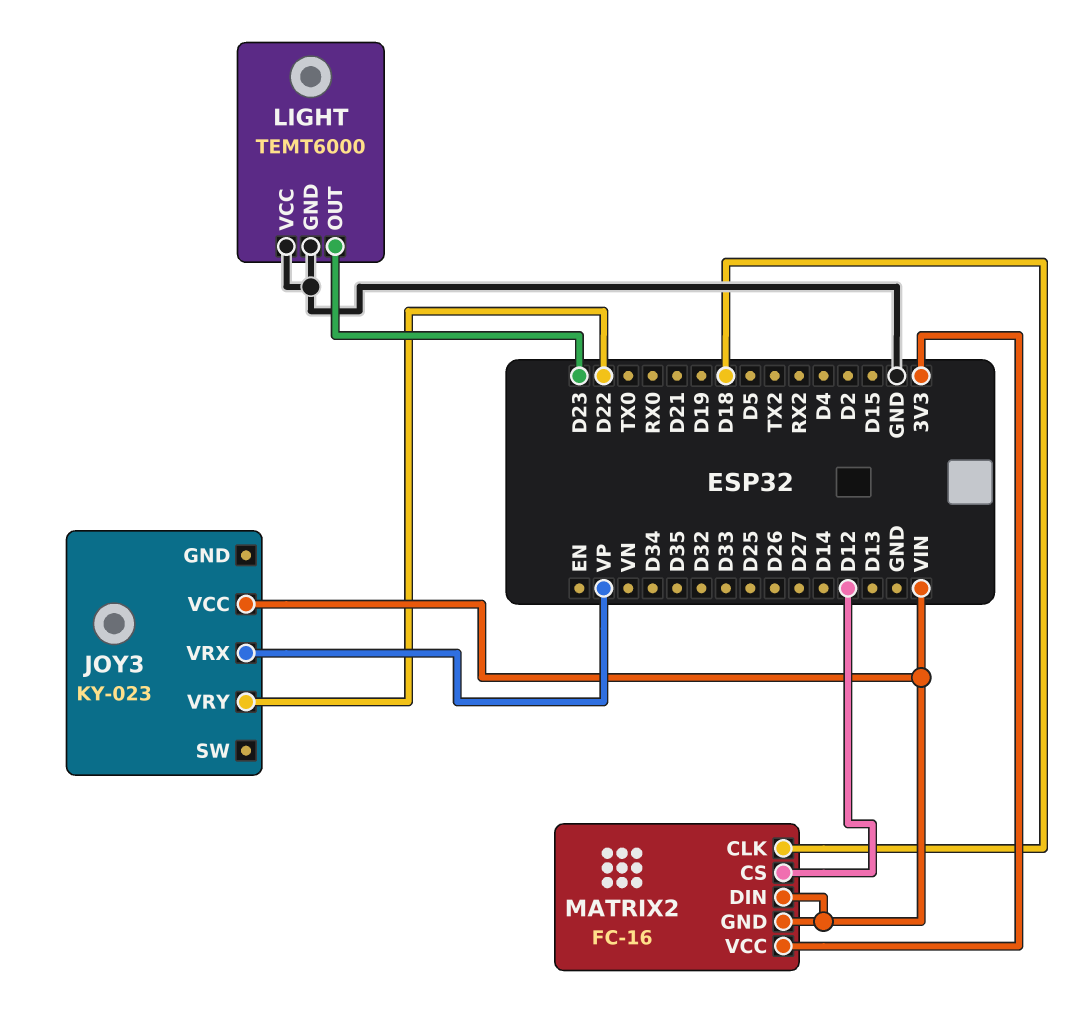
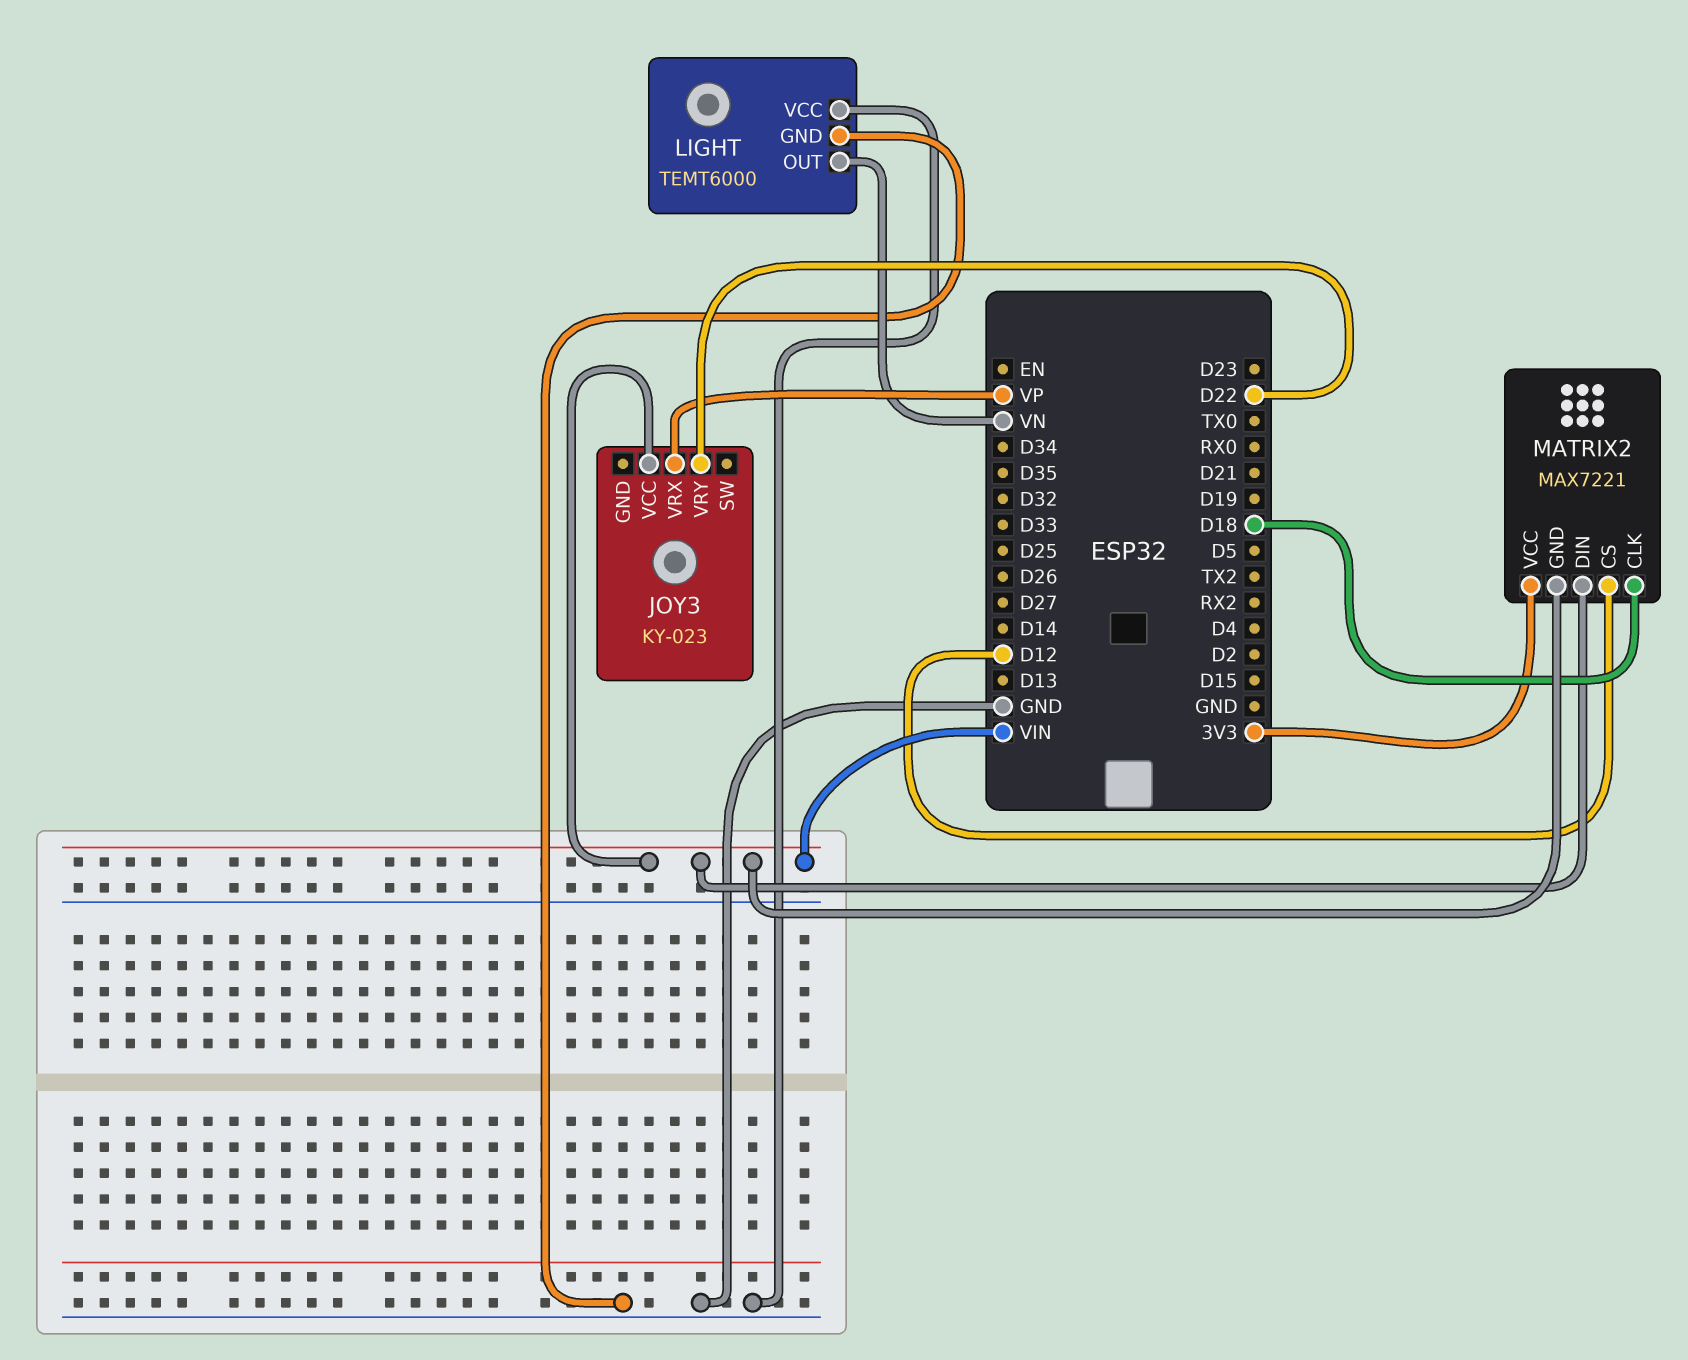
LIGHT pin OUT: D23 -> VN
MATRIX2: FC-16 -> MAX7221

